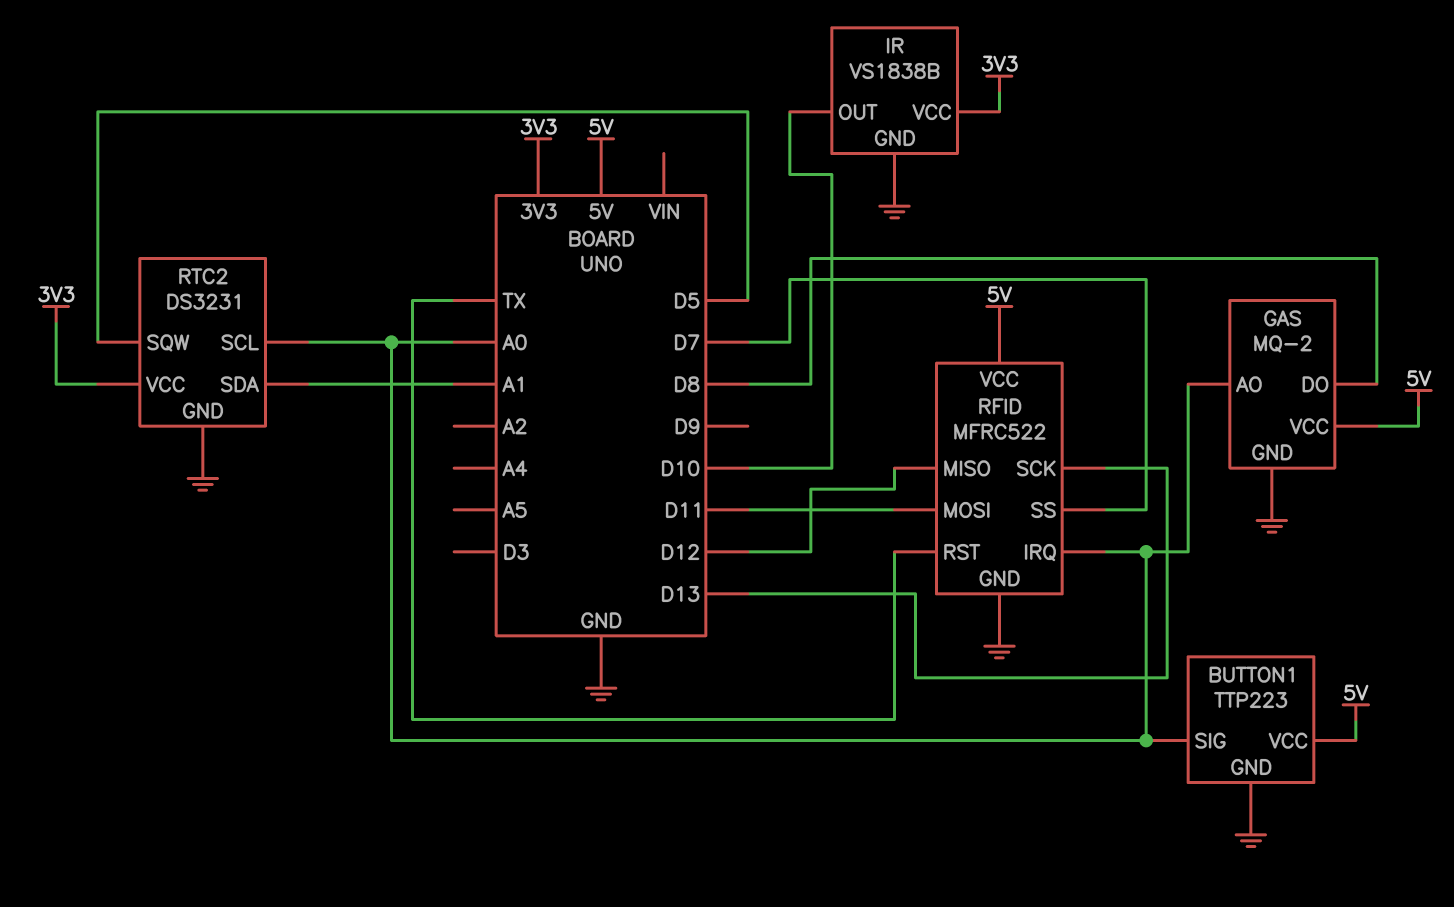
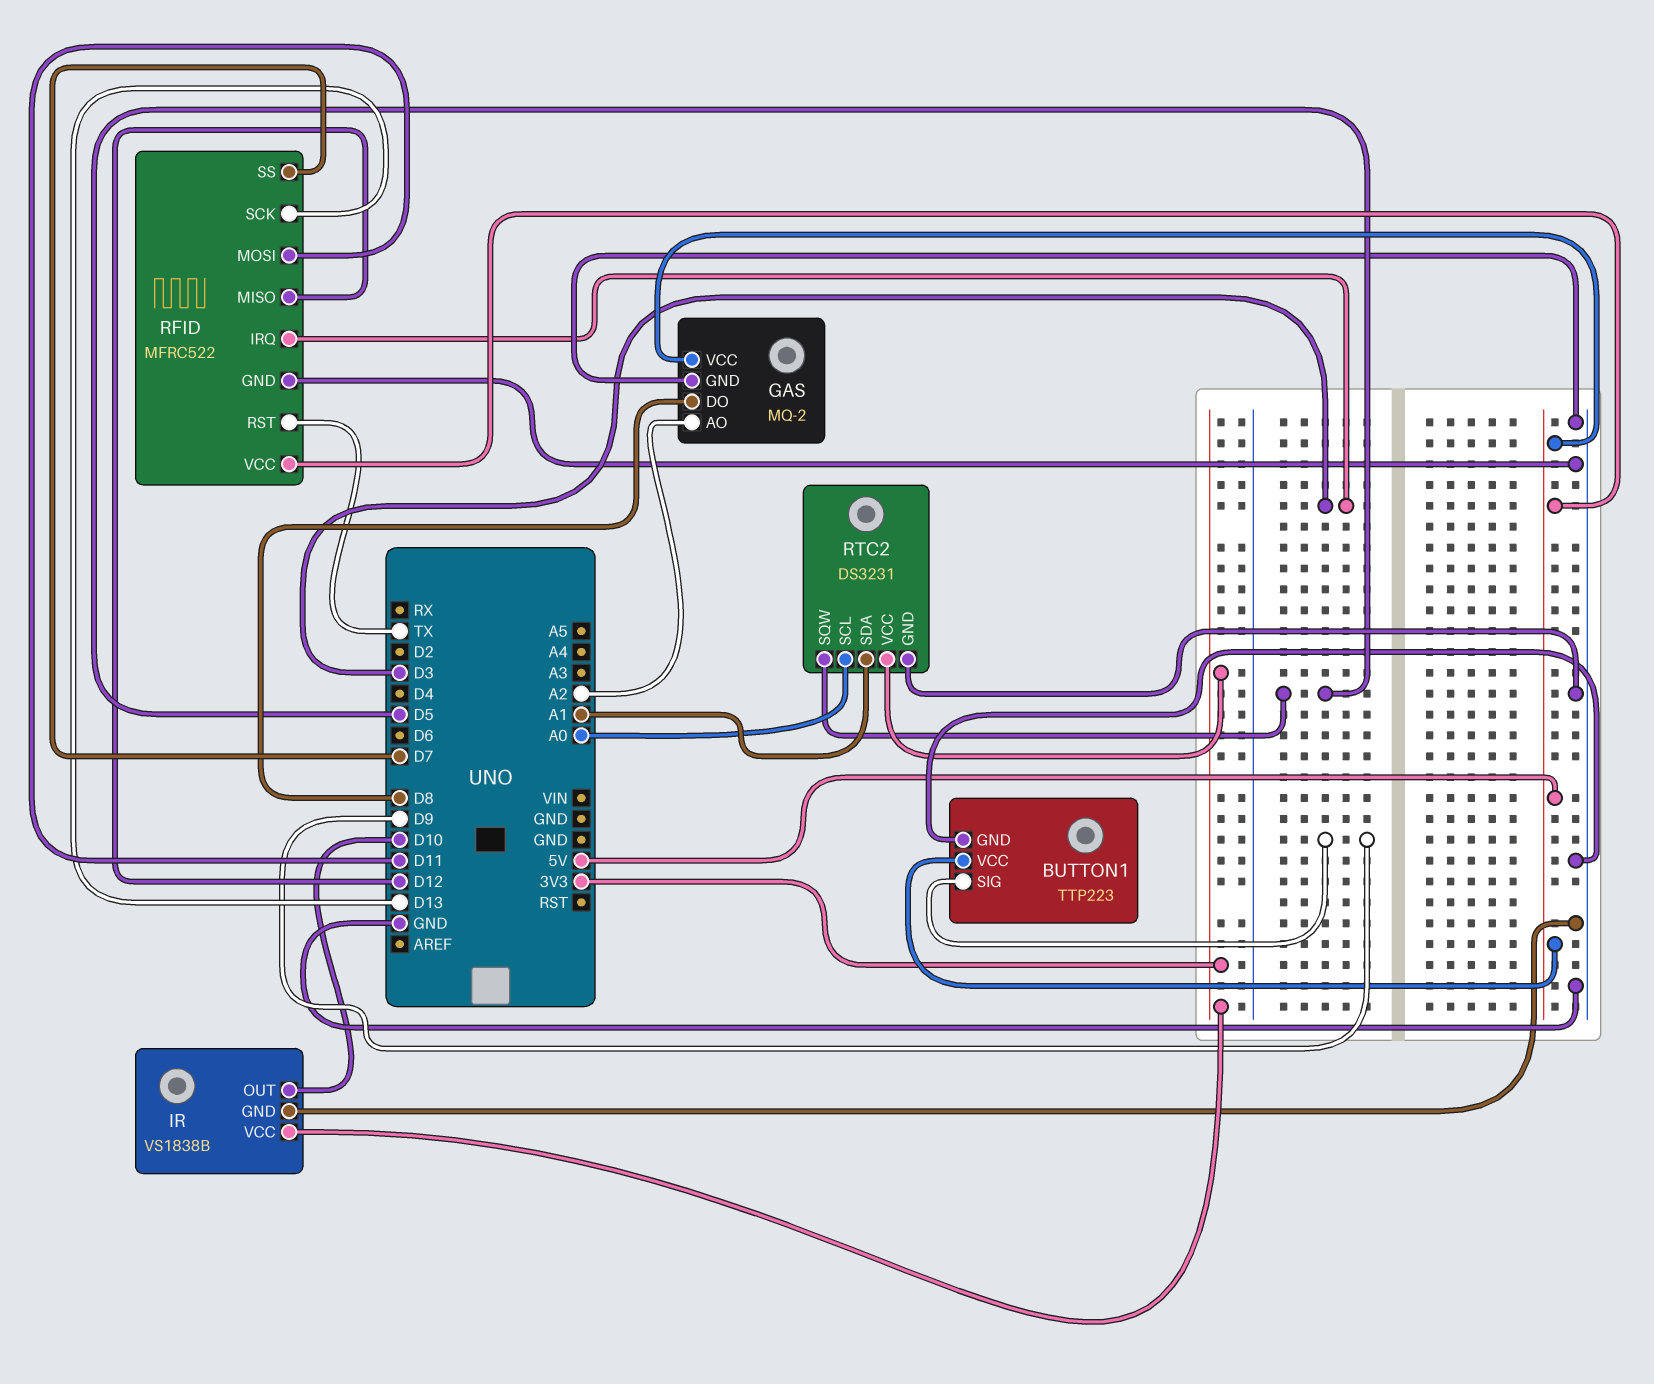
BUTTON1 pin SIG: A0 -> D9
GAS pin AO: A0 -> A2
RFID pin IRQ: A0 -> D3

